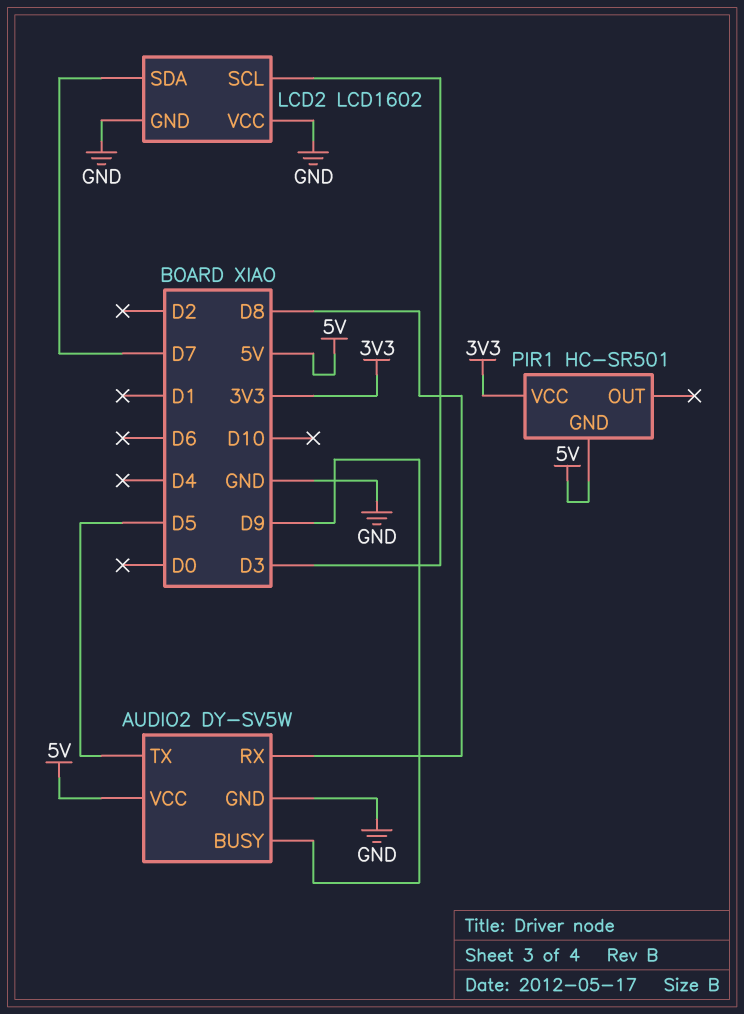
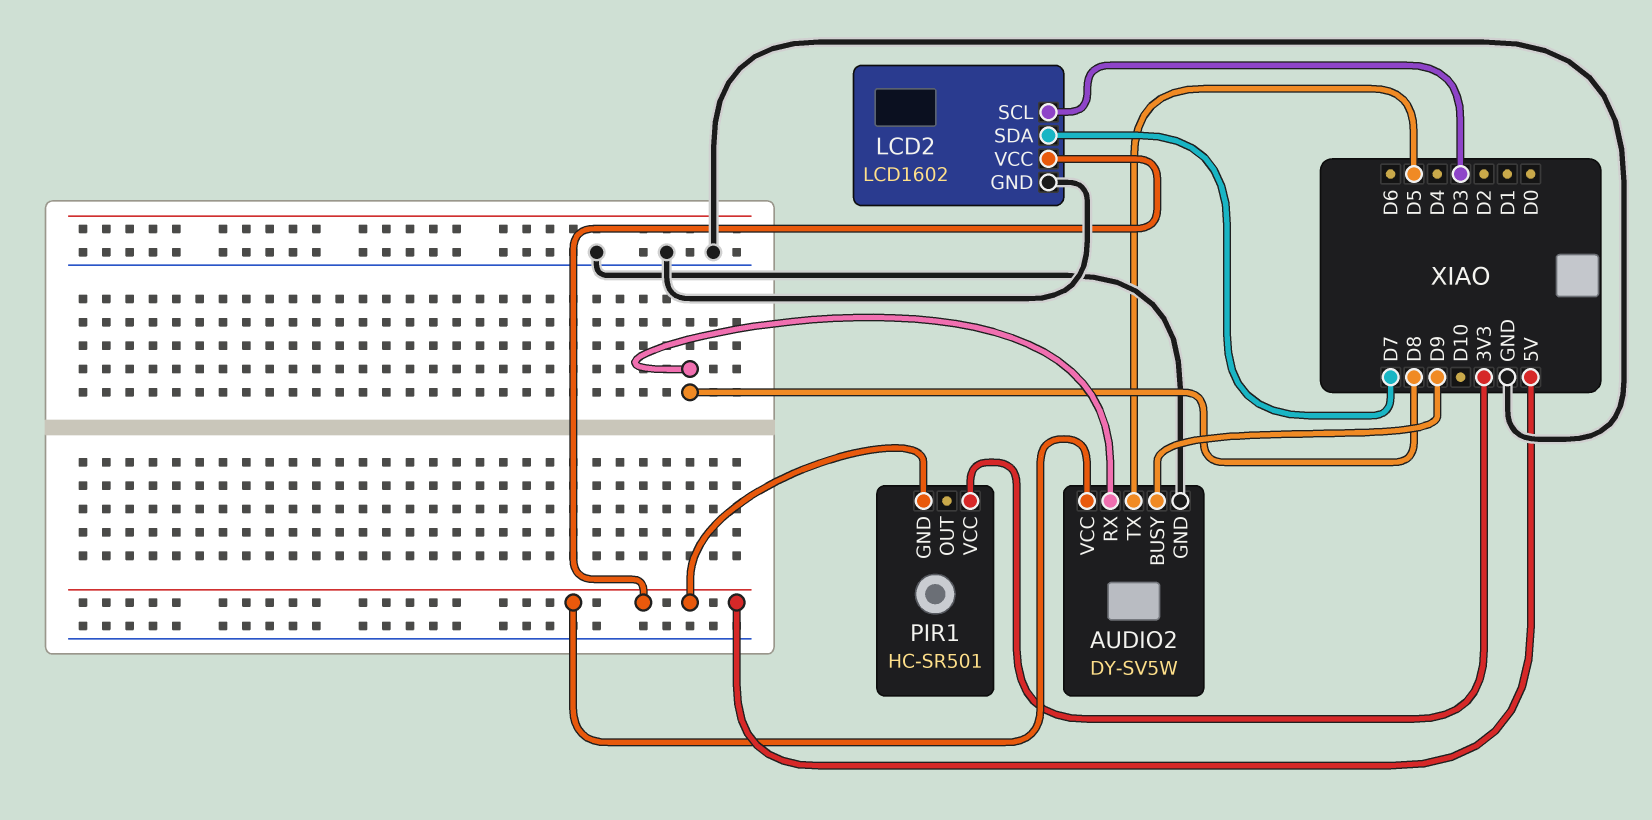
LCD2 pin VCC: GND -> 5V

